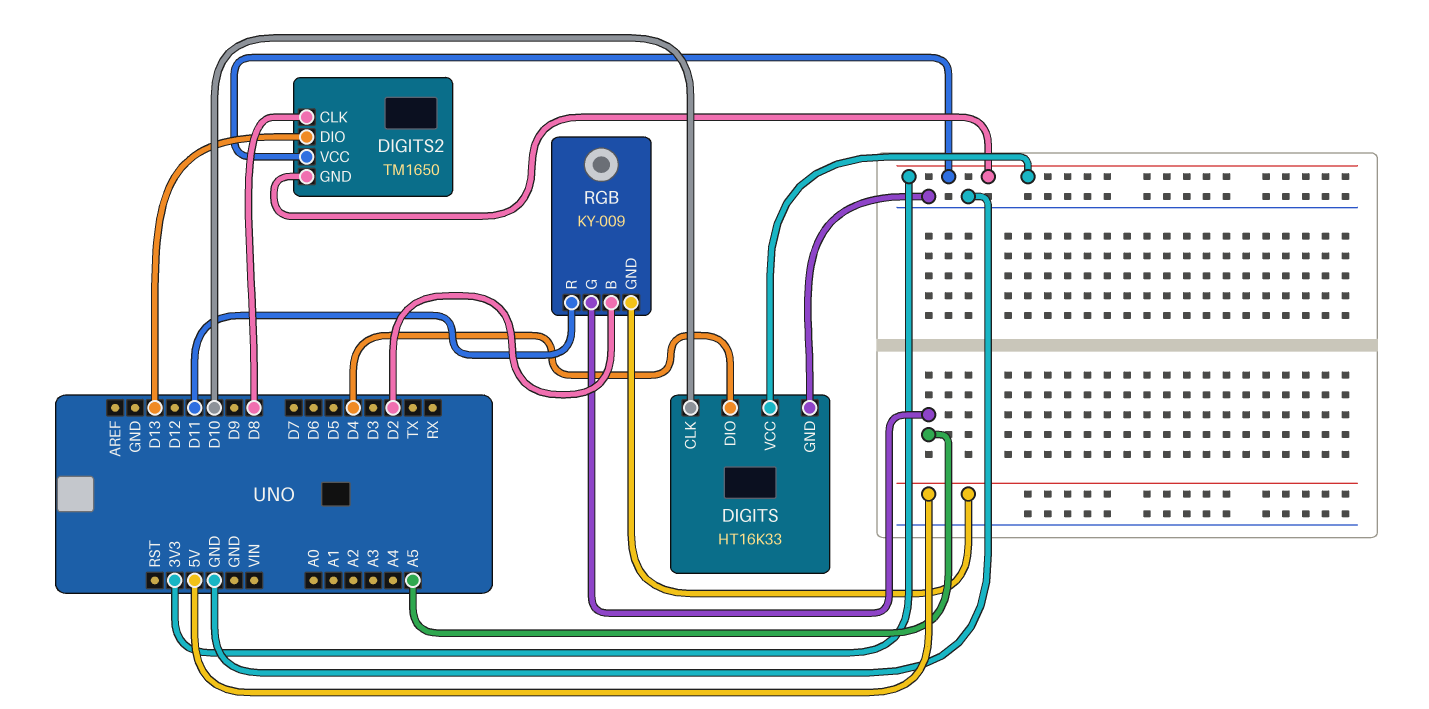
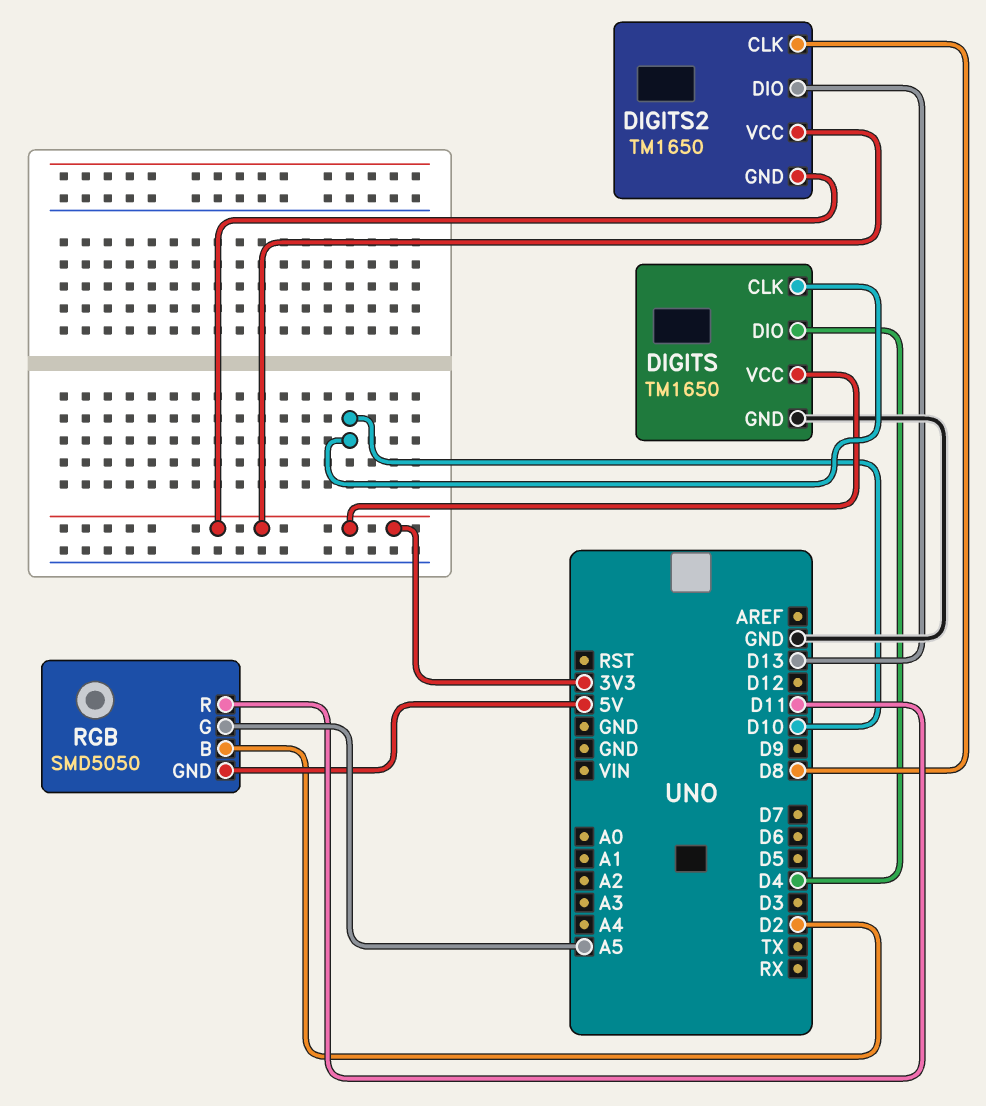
DIGITS: HT16K33 -> TM1650
RGB: KY-009 -> SMD5050

